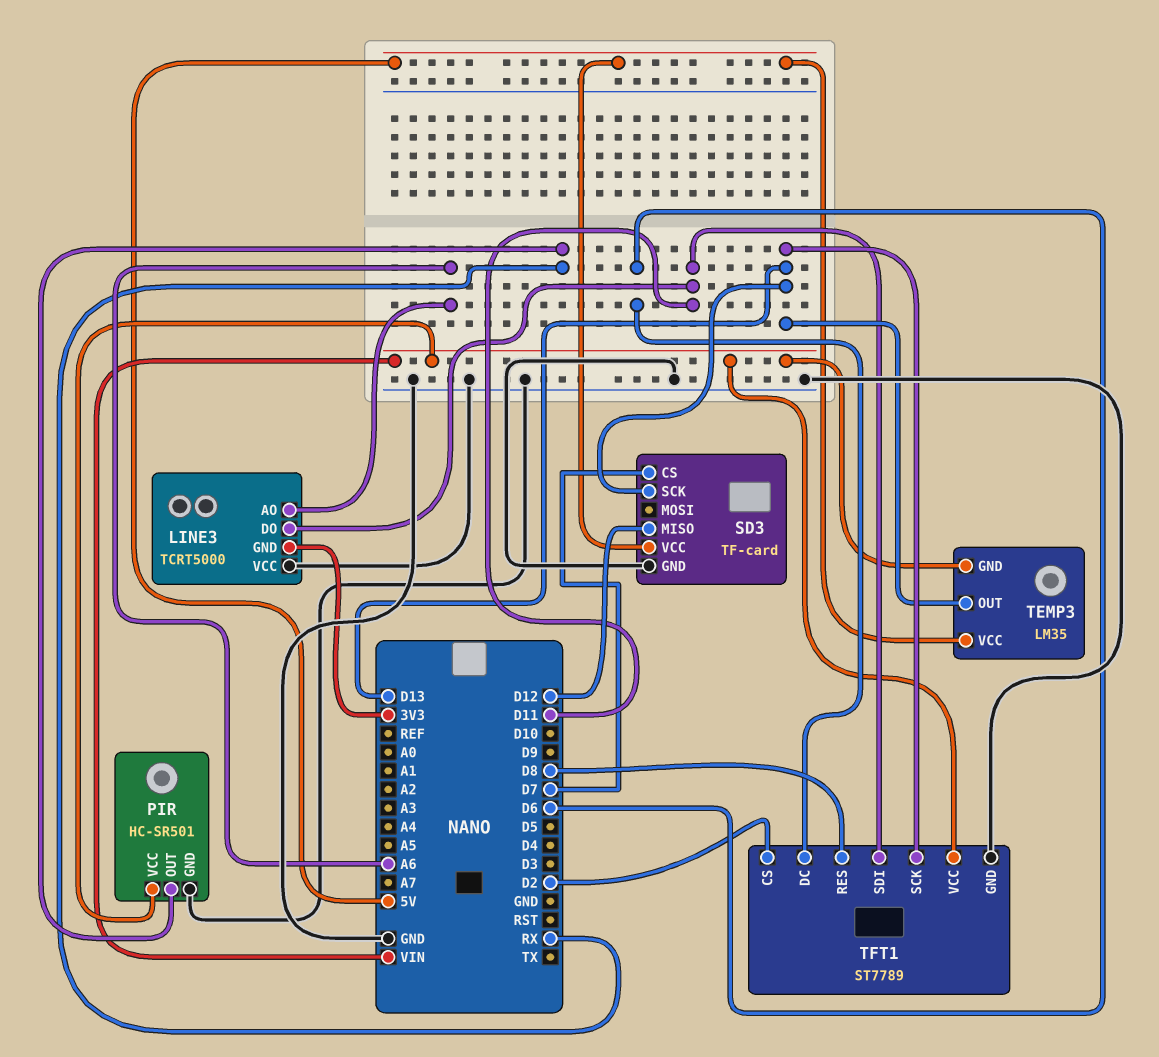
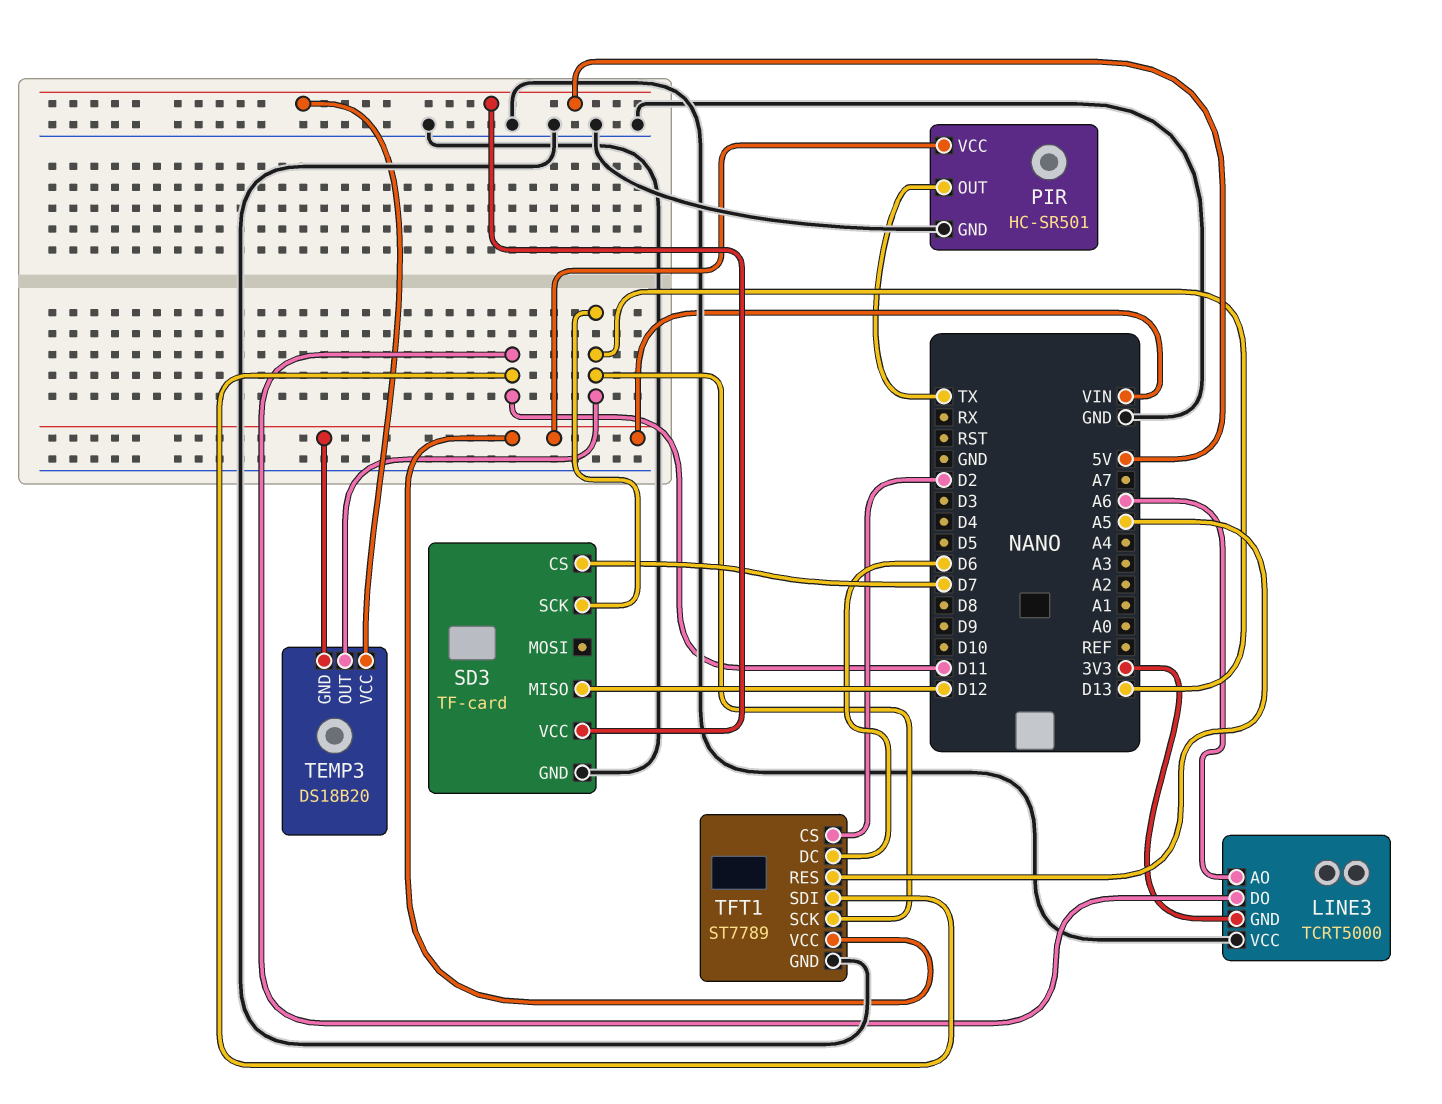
PIR pin OUT: RX -> TX
TEMP3: LM35 -> DS18B20
TFT1 pin RES: D8 -> A5

